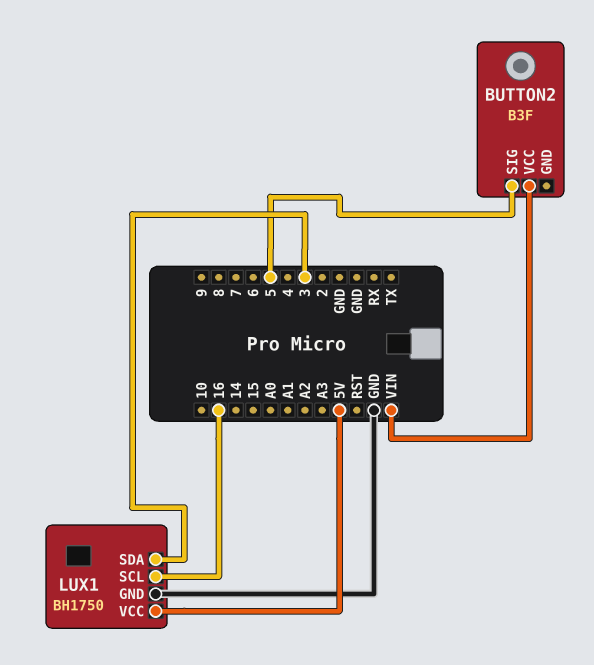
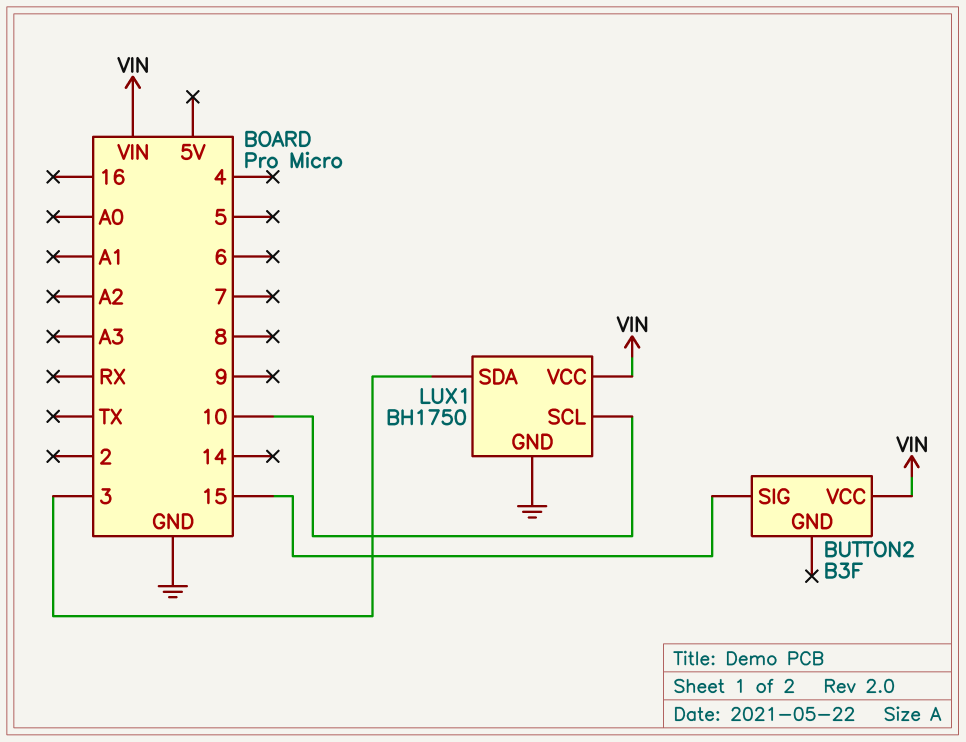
BUTTON2 pin SIG: 5 -> 15
LUX1 pin SCL: 16 -> 10
LUX1 pin VCC: 5V -> VIN

